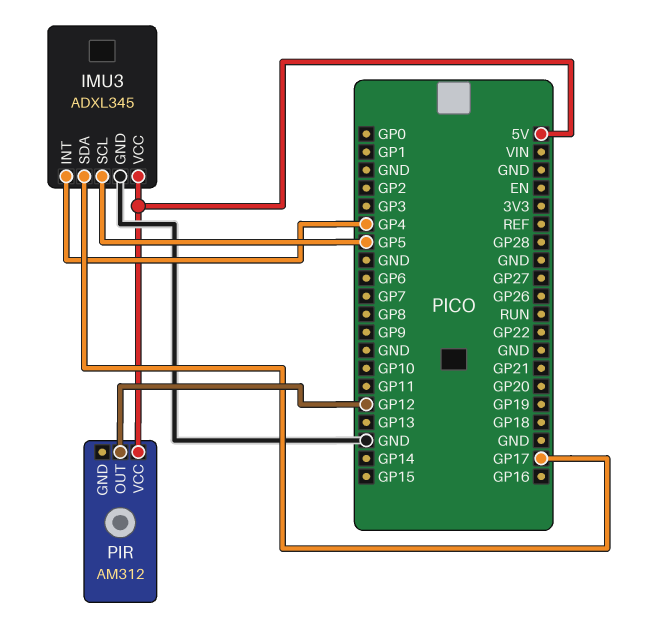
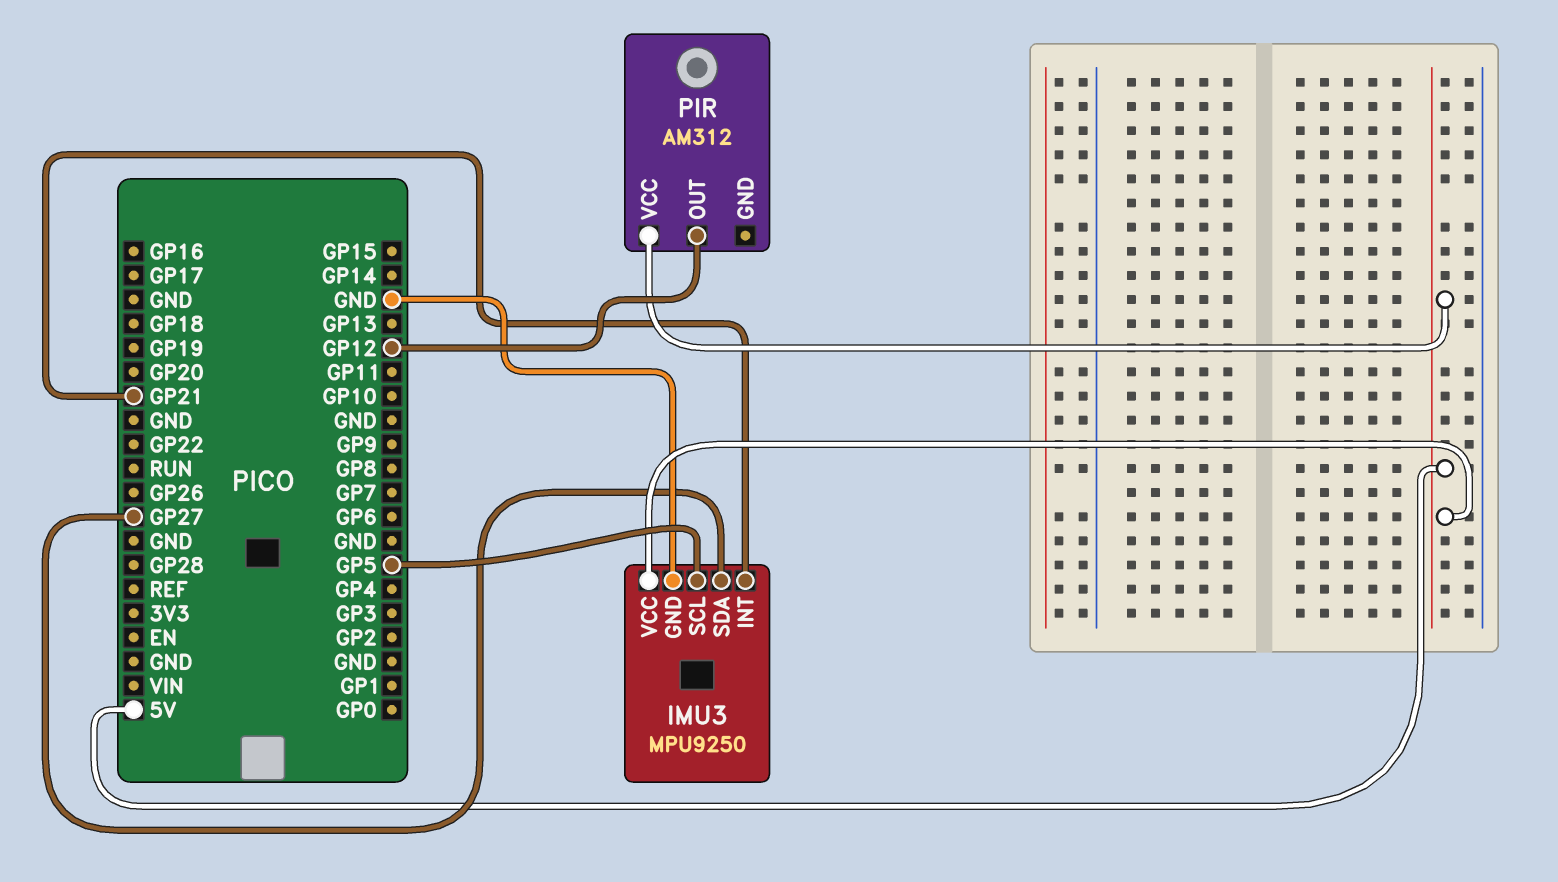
IMU3: ADXL345 -> MPU9250
IMU3 pin INT: GP4 -> GP21
IMU3 pin SDA: GP17 -> GP27

